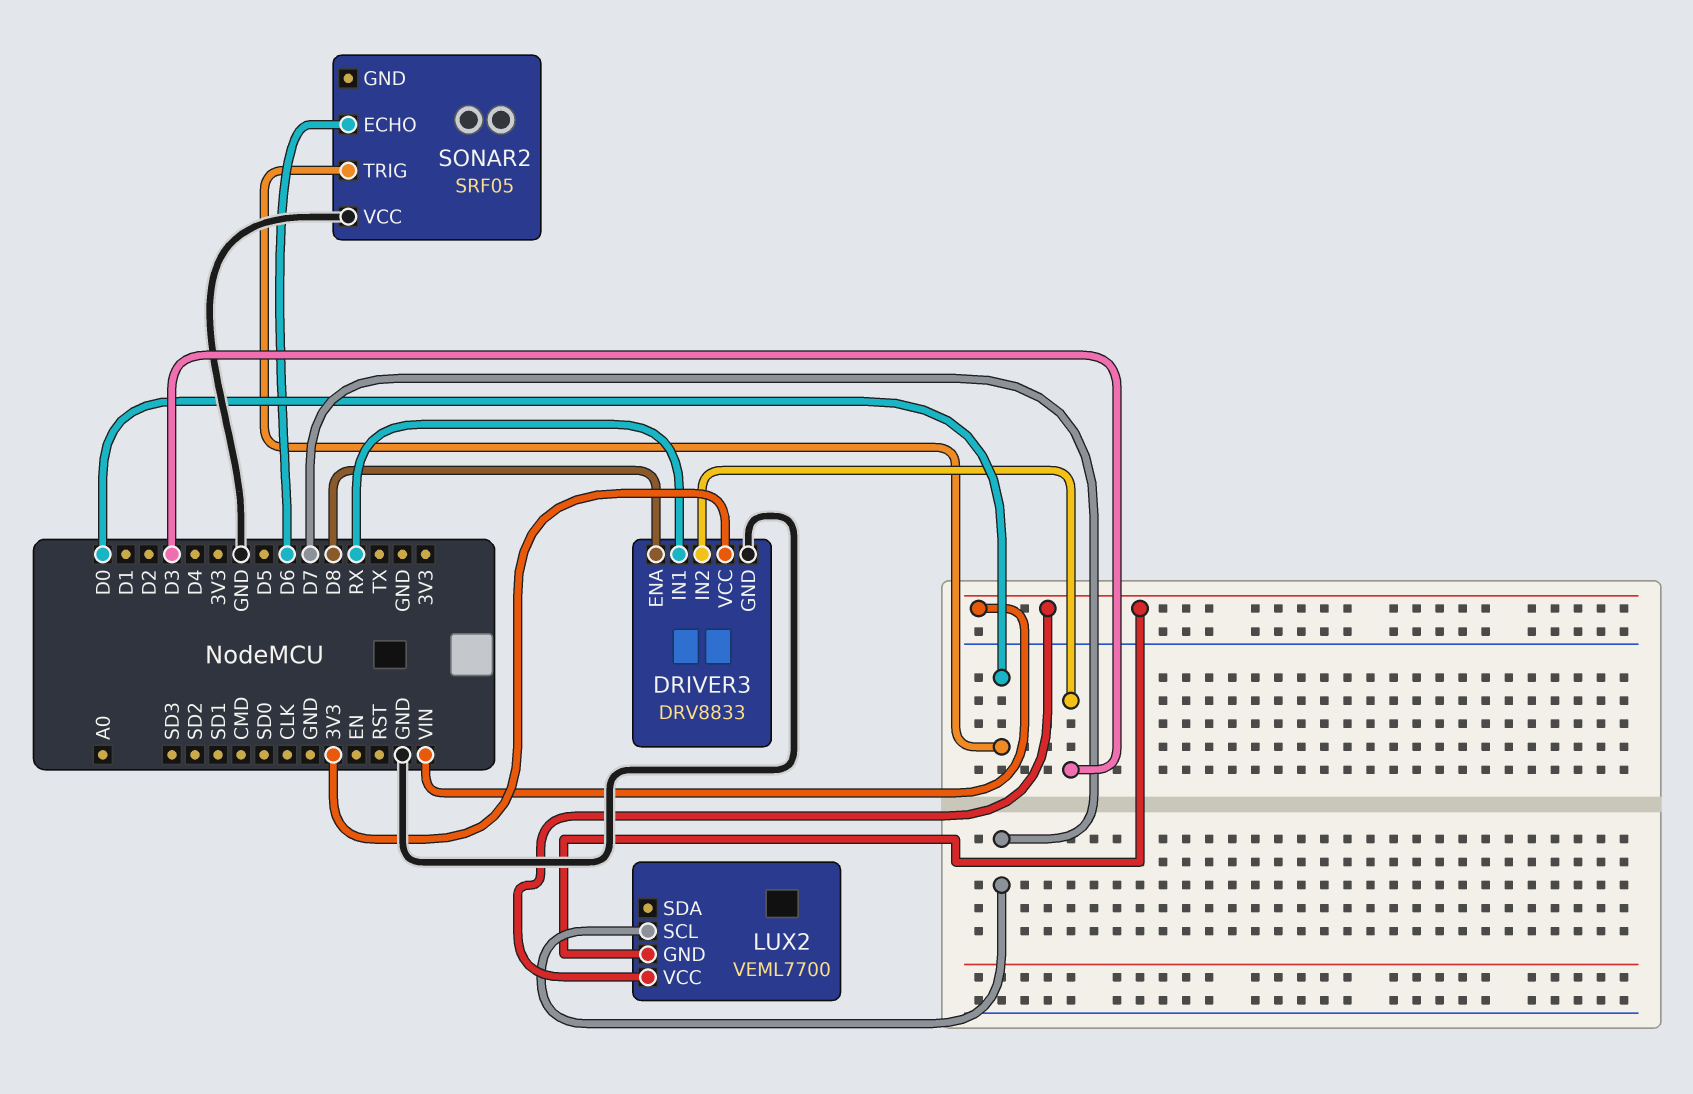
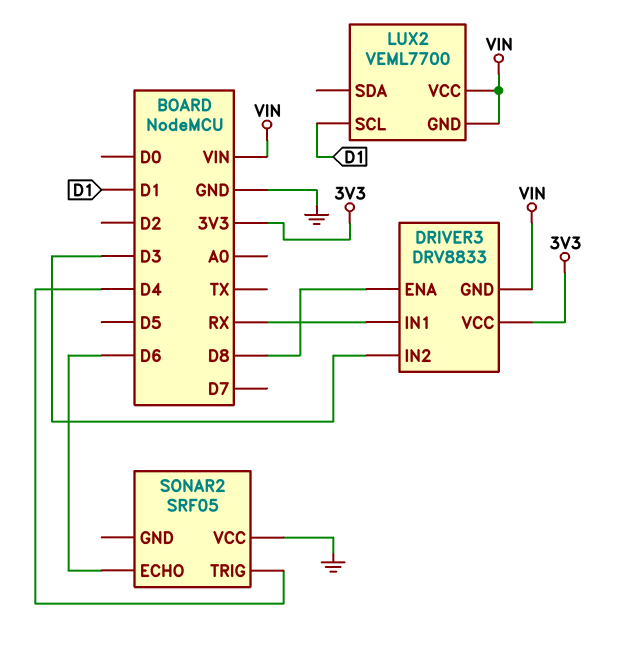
DRIVER3 pin GND: GND -> VIN
LUX2 pin SCL: D7 -> D1
SONAR2 pin TRIG: D0 -> D4

